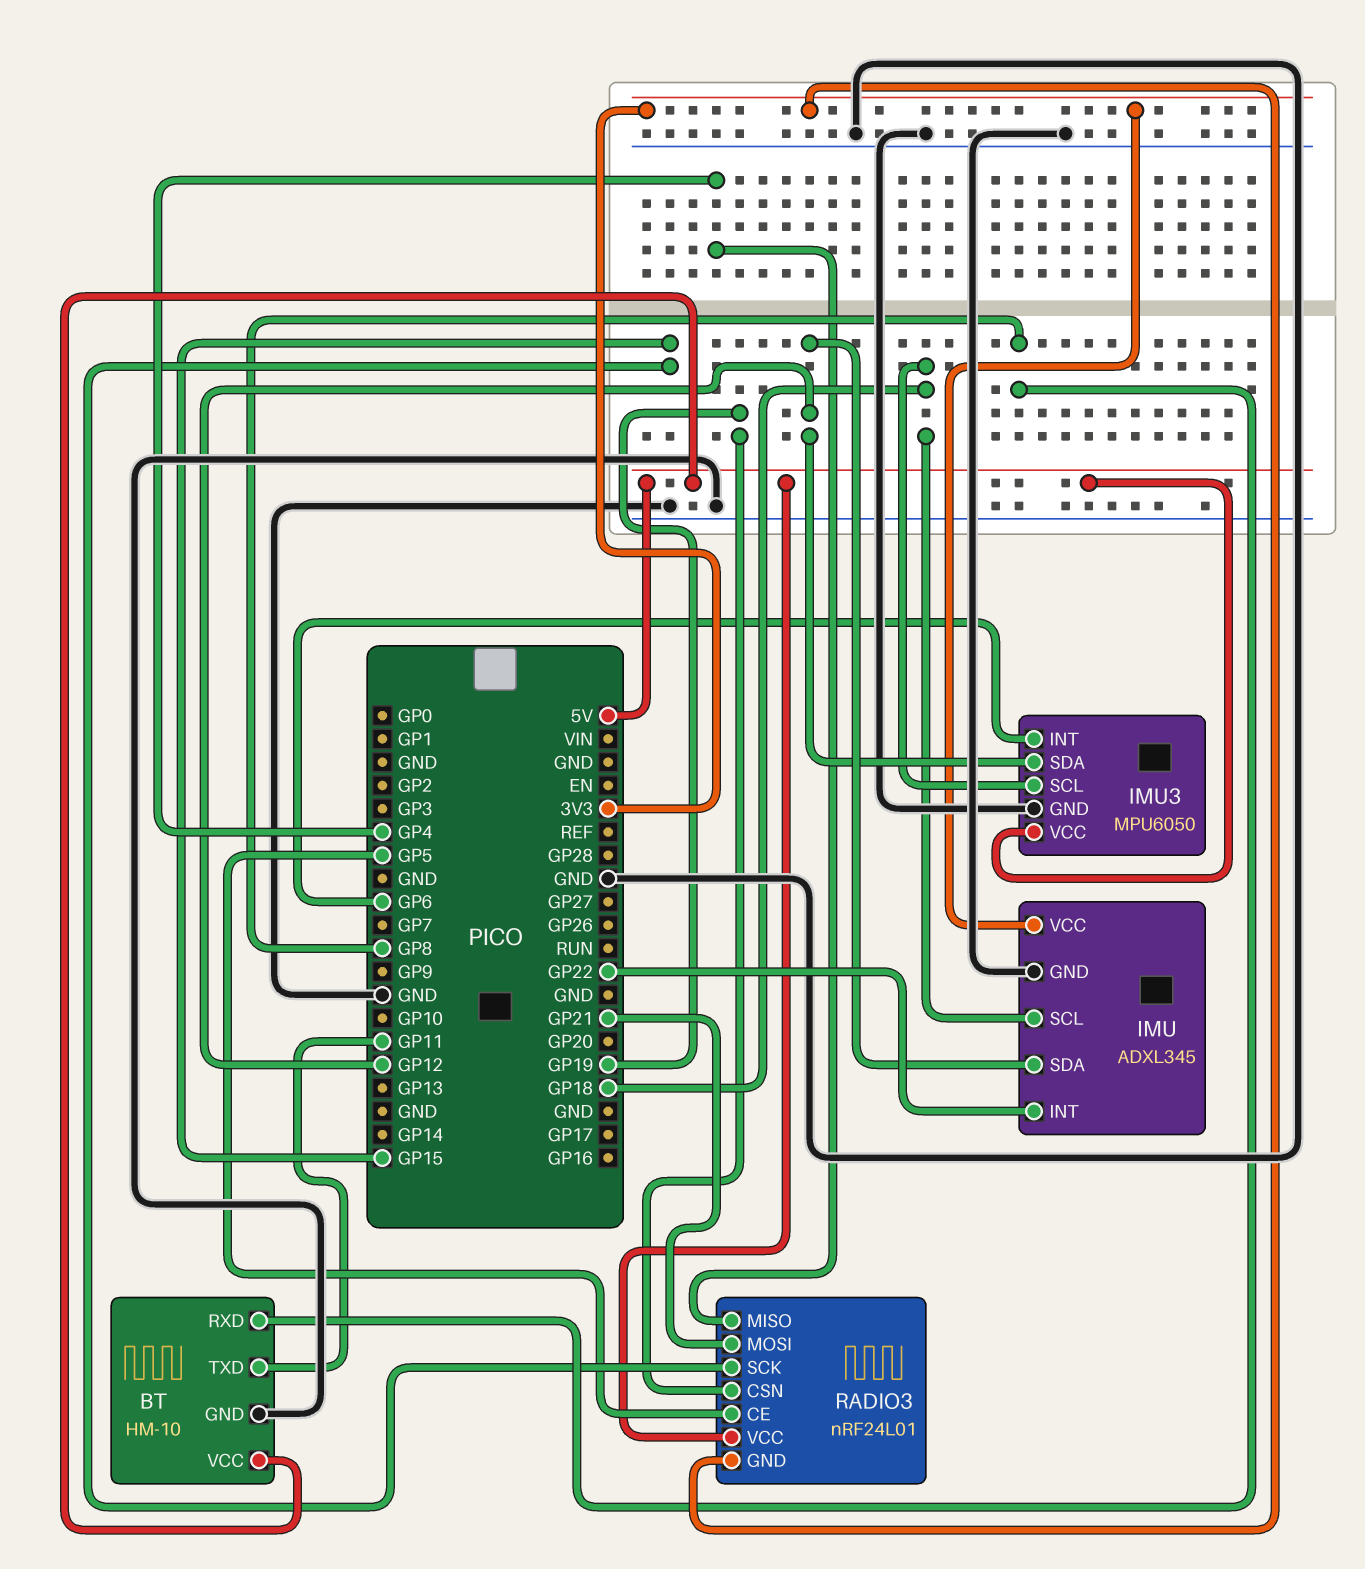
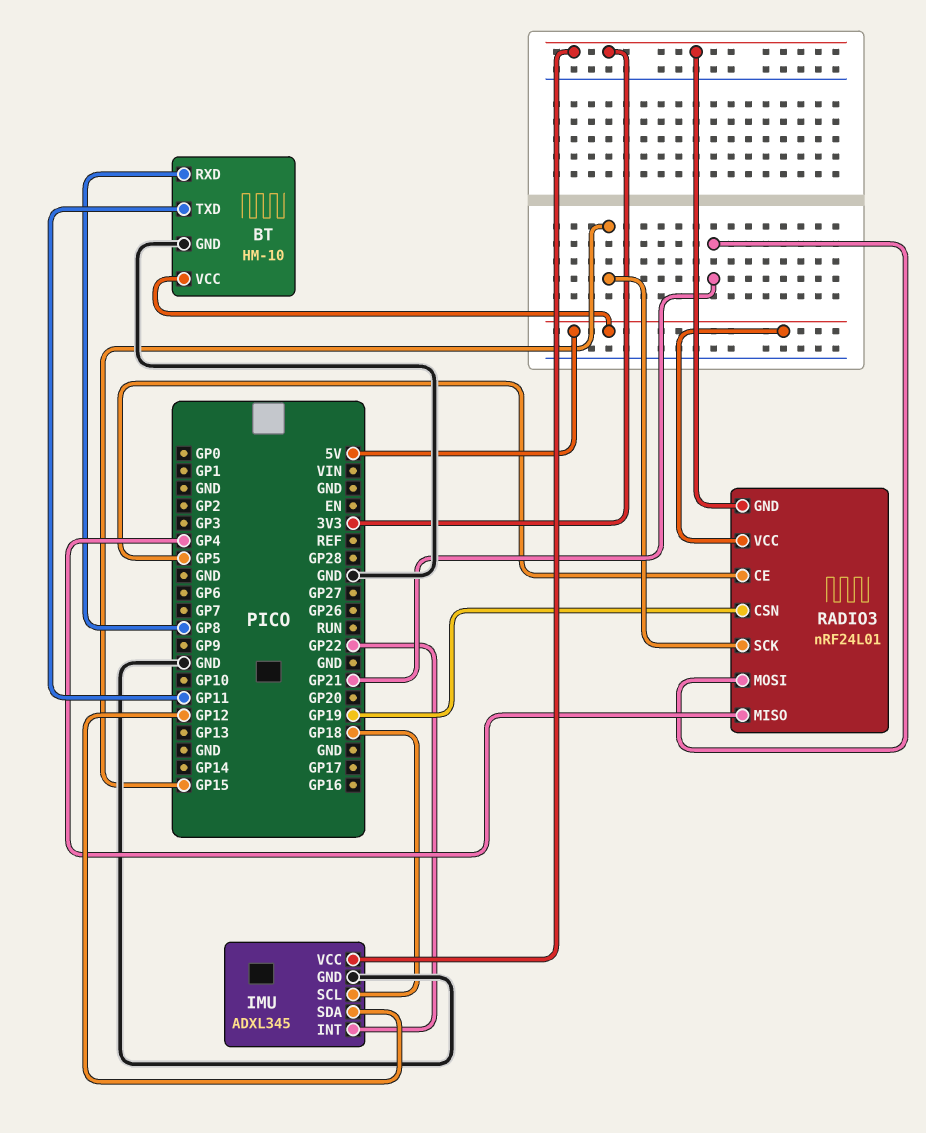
IMU3: MPU6050 -> none
IMU3 pin GND: GND -> none
IMU3 pin INT: GP6 -> none
IMU3 pin SCL: GP18 -> none
IMU3 pin SDA: GP12 -> none
IMU3 pin VCC: 5V -> none

